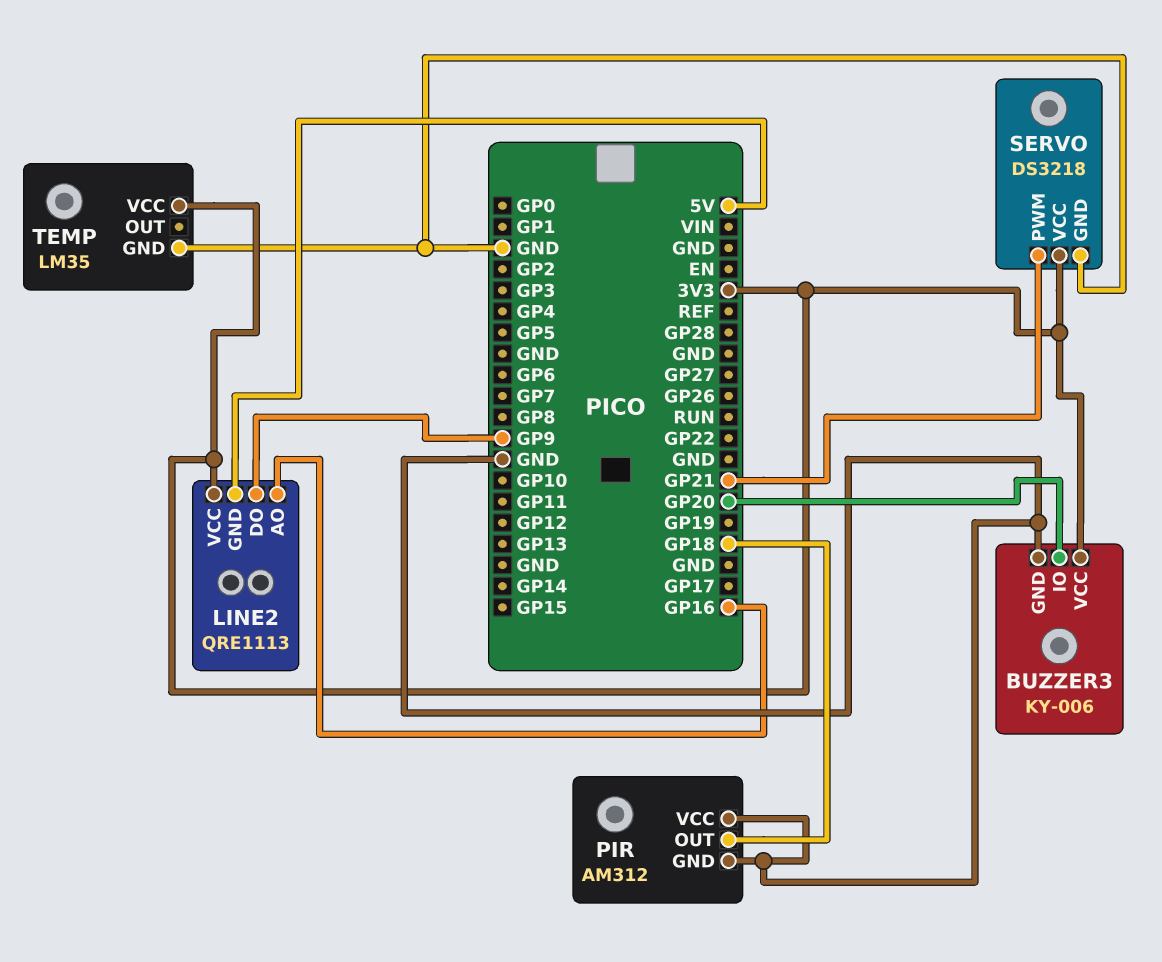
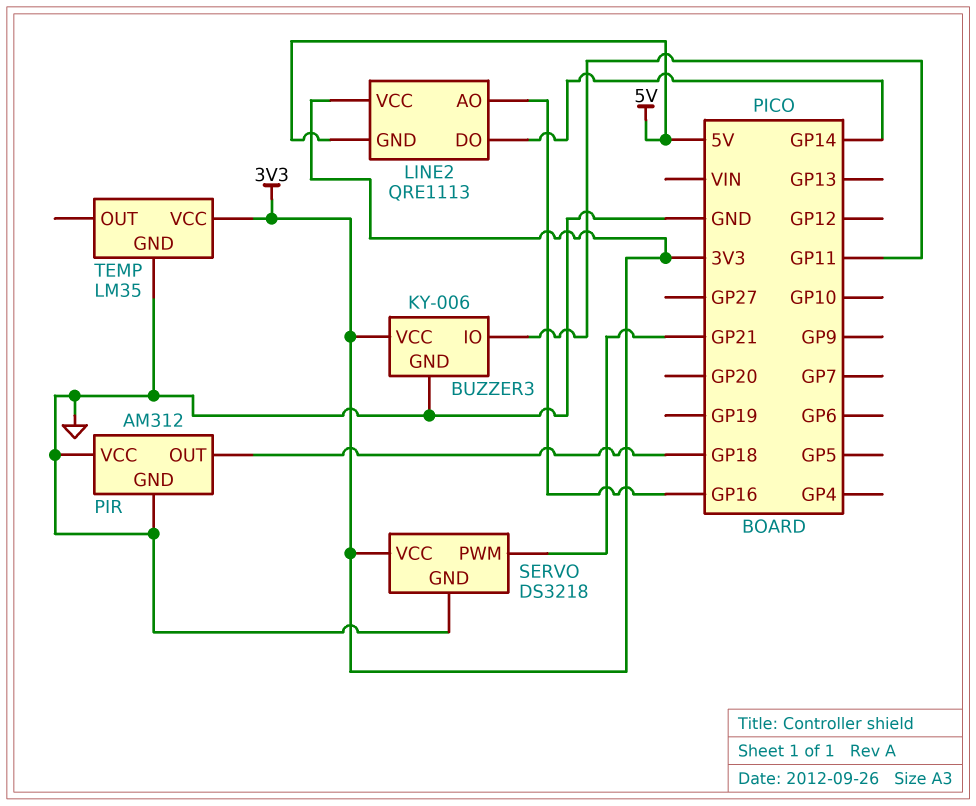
BUZZER3 pin IO: GP20 -> GP11
LINE2 pin DO: GP9 -> GP14

